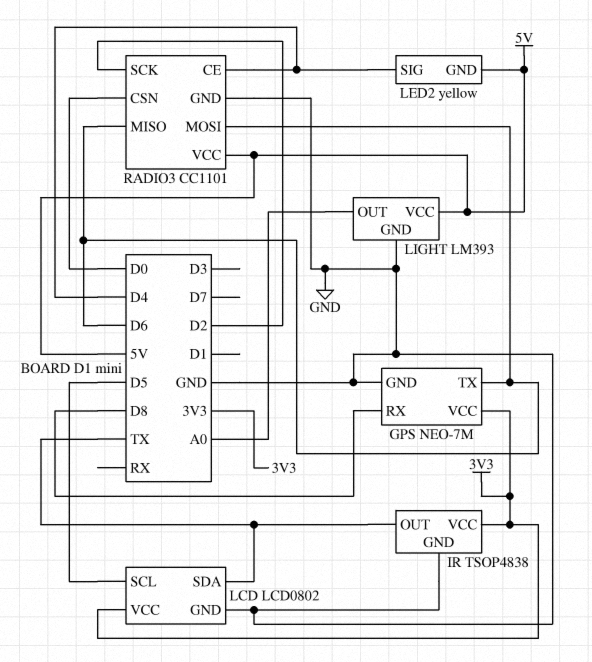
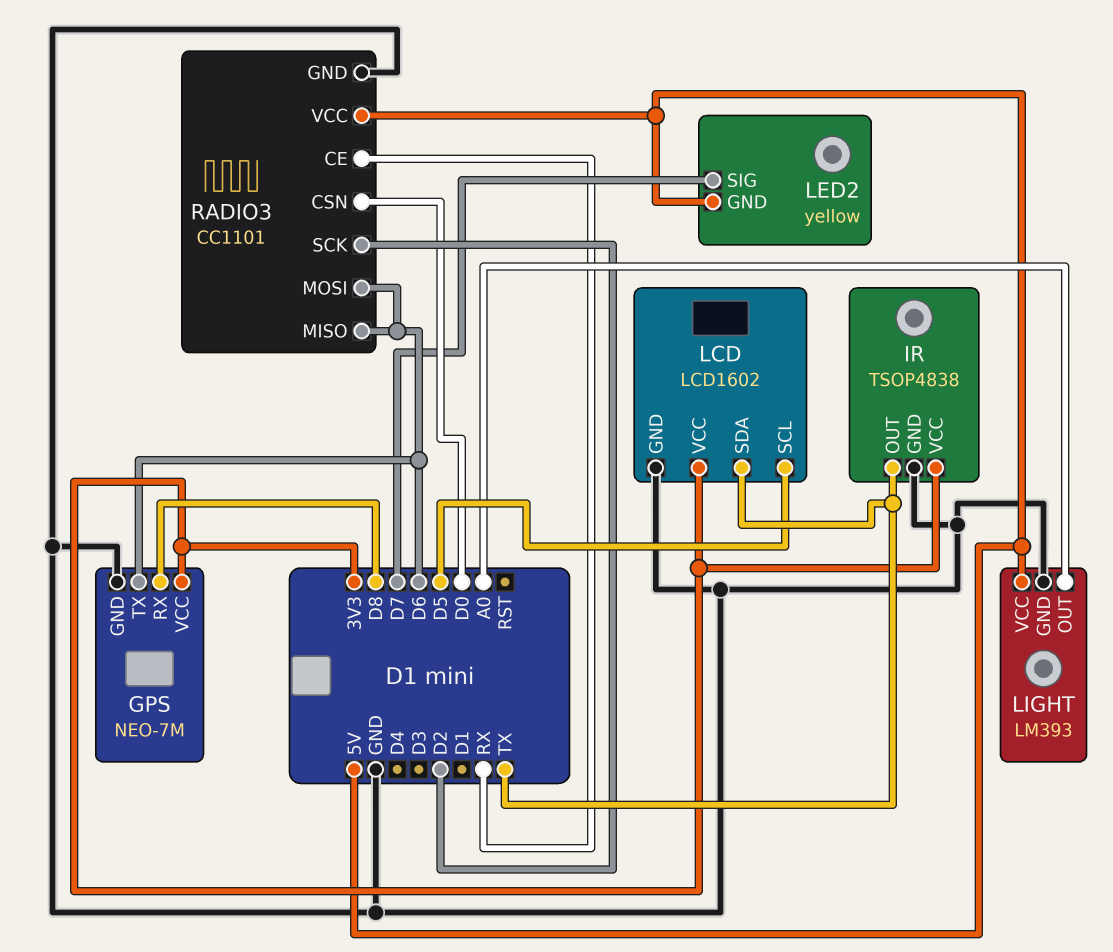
LCD: LCD0802 -> LCD1602
LED2 pin SIG: D4 -> D7
RADIO3 pin CE: D4 -> RX

